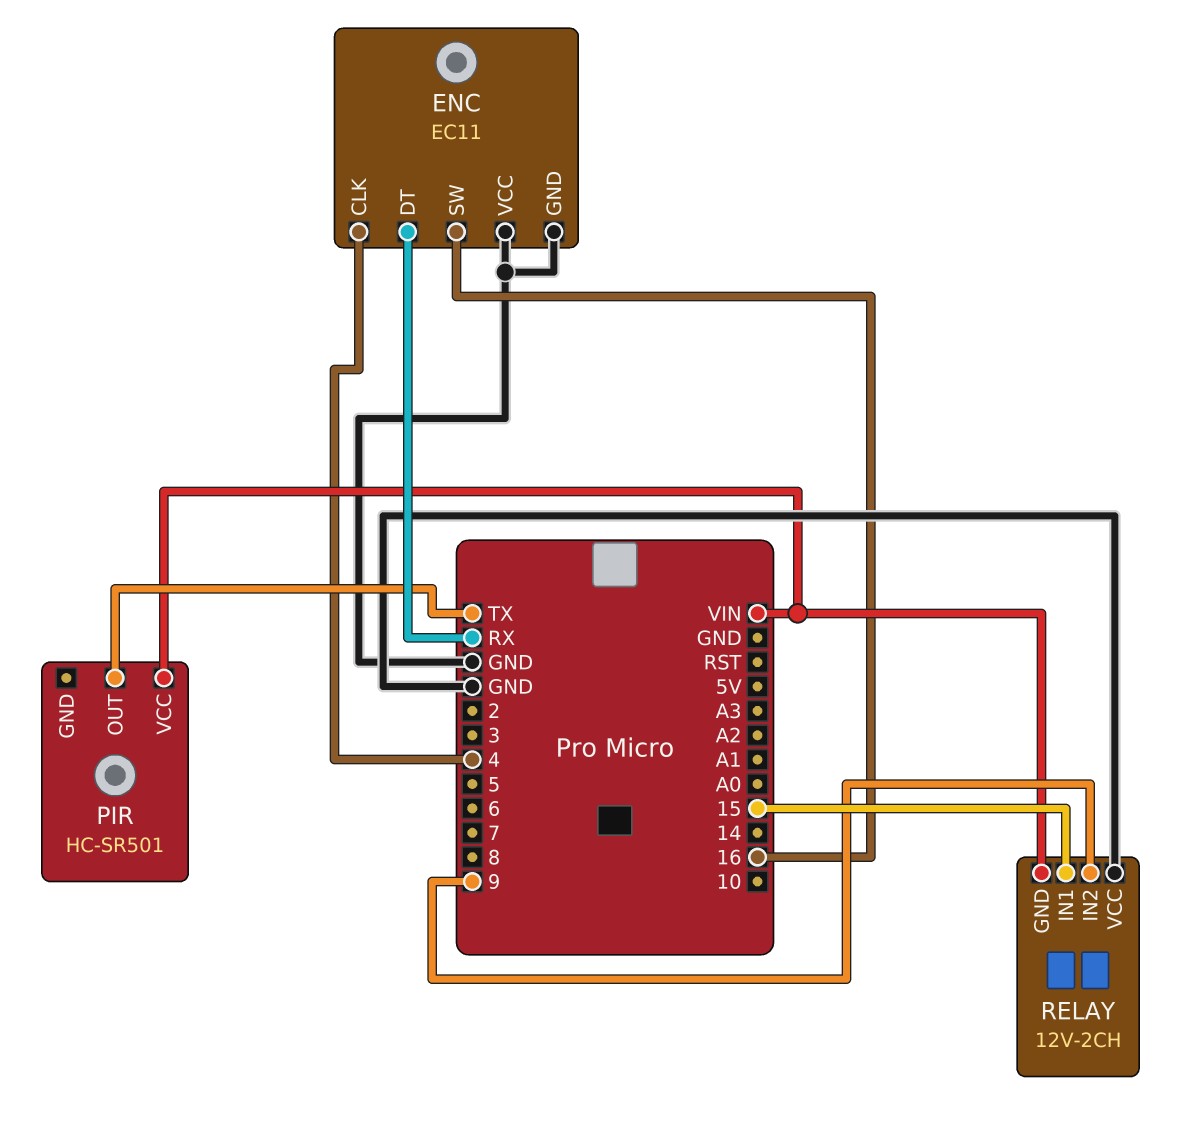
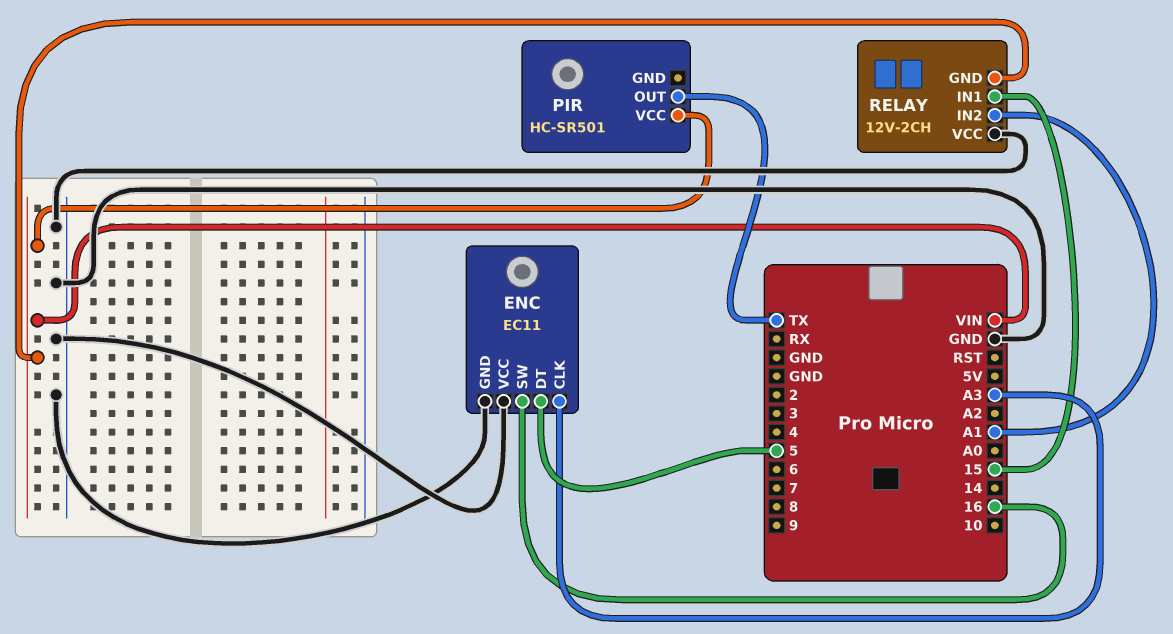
ENC pin CLK: 4 -> A3
ENC pin DT: RX -> 5
RELAY pin IN2: 9 -> A1

